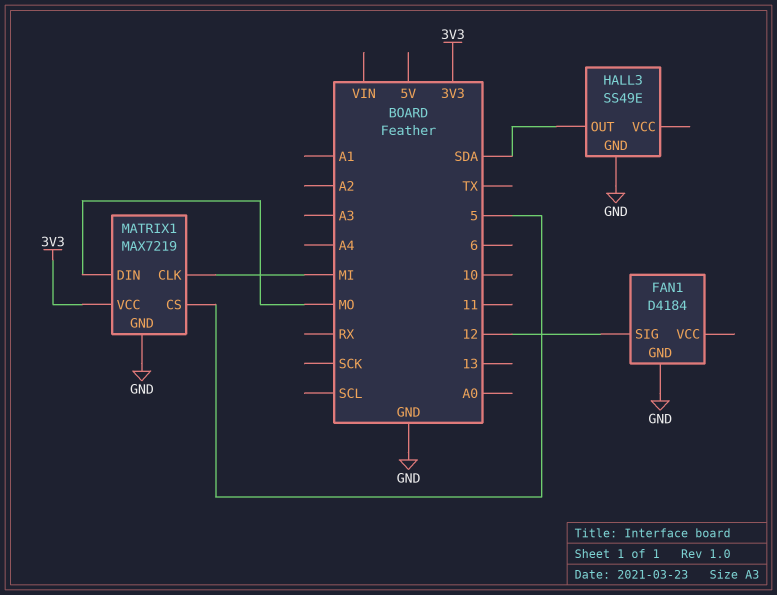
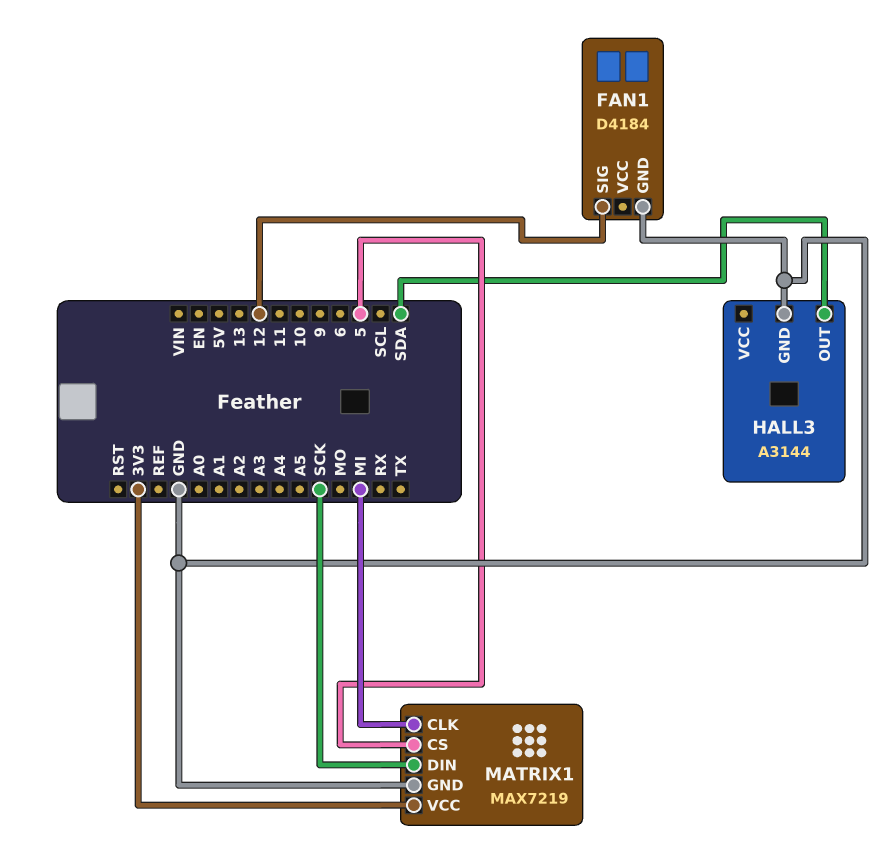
HALL3: SS49E -> A3144
MATRIX1 pin DIN: MO -> SCK

